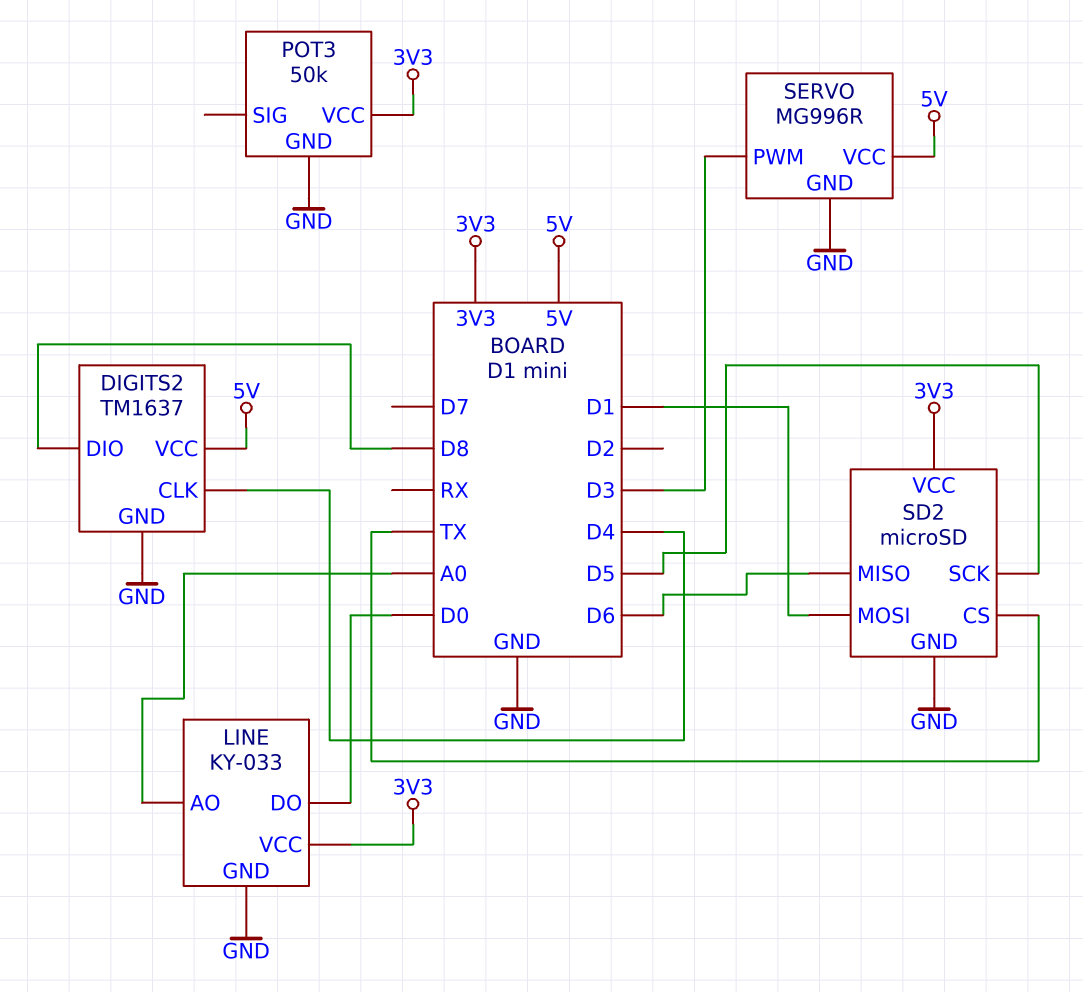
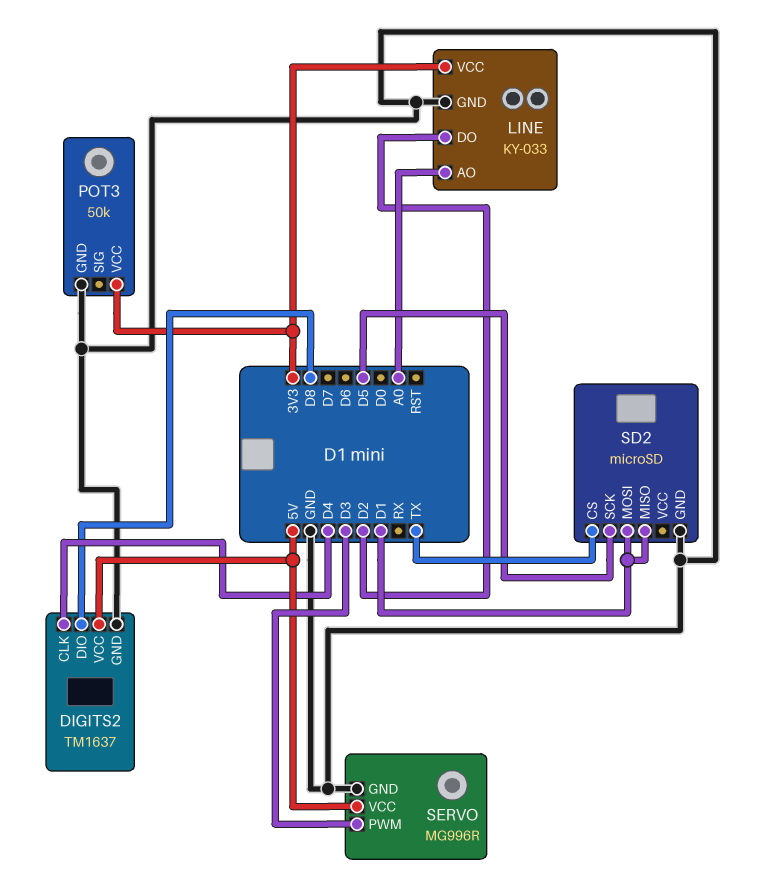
LINE pin DO: D0 -> D2
SD2 pin MISO: D6 -> D1
SD2 pin VCC: 3V3 -> none

